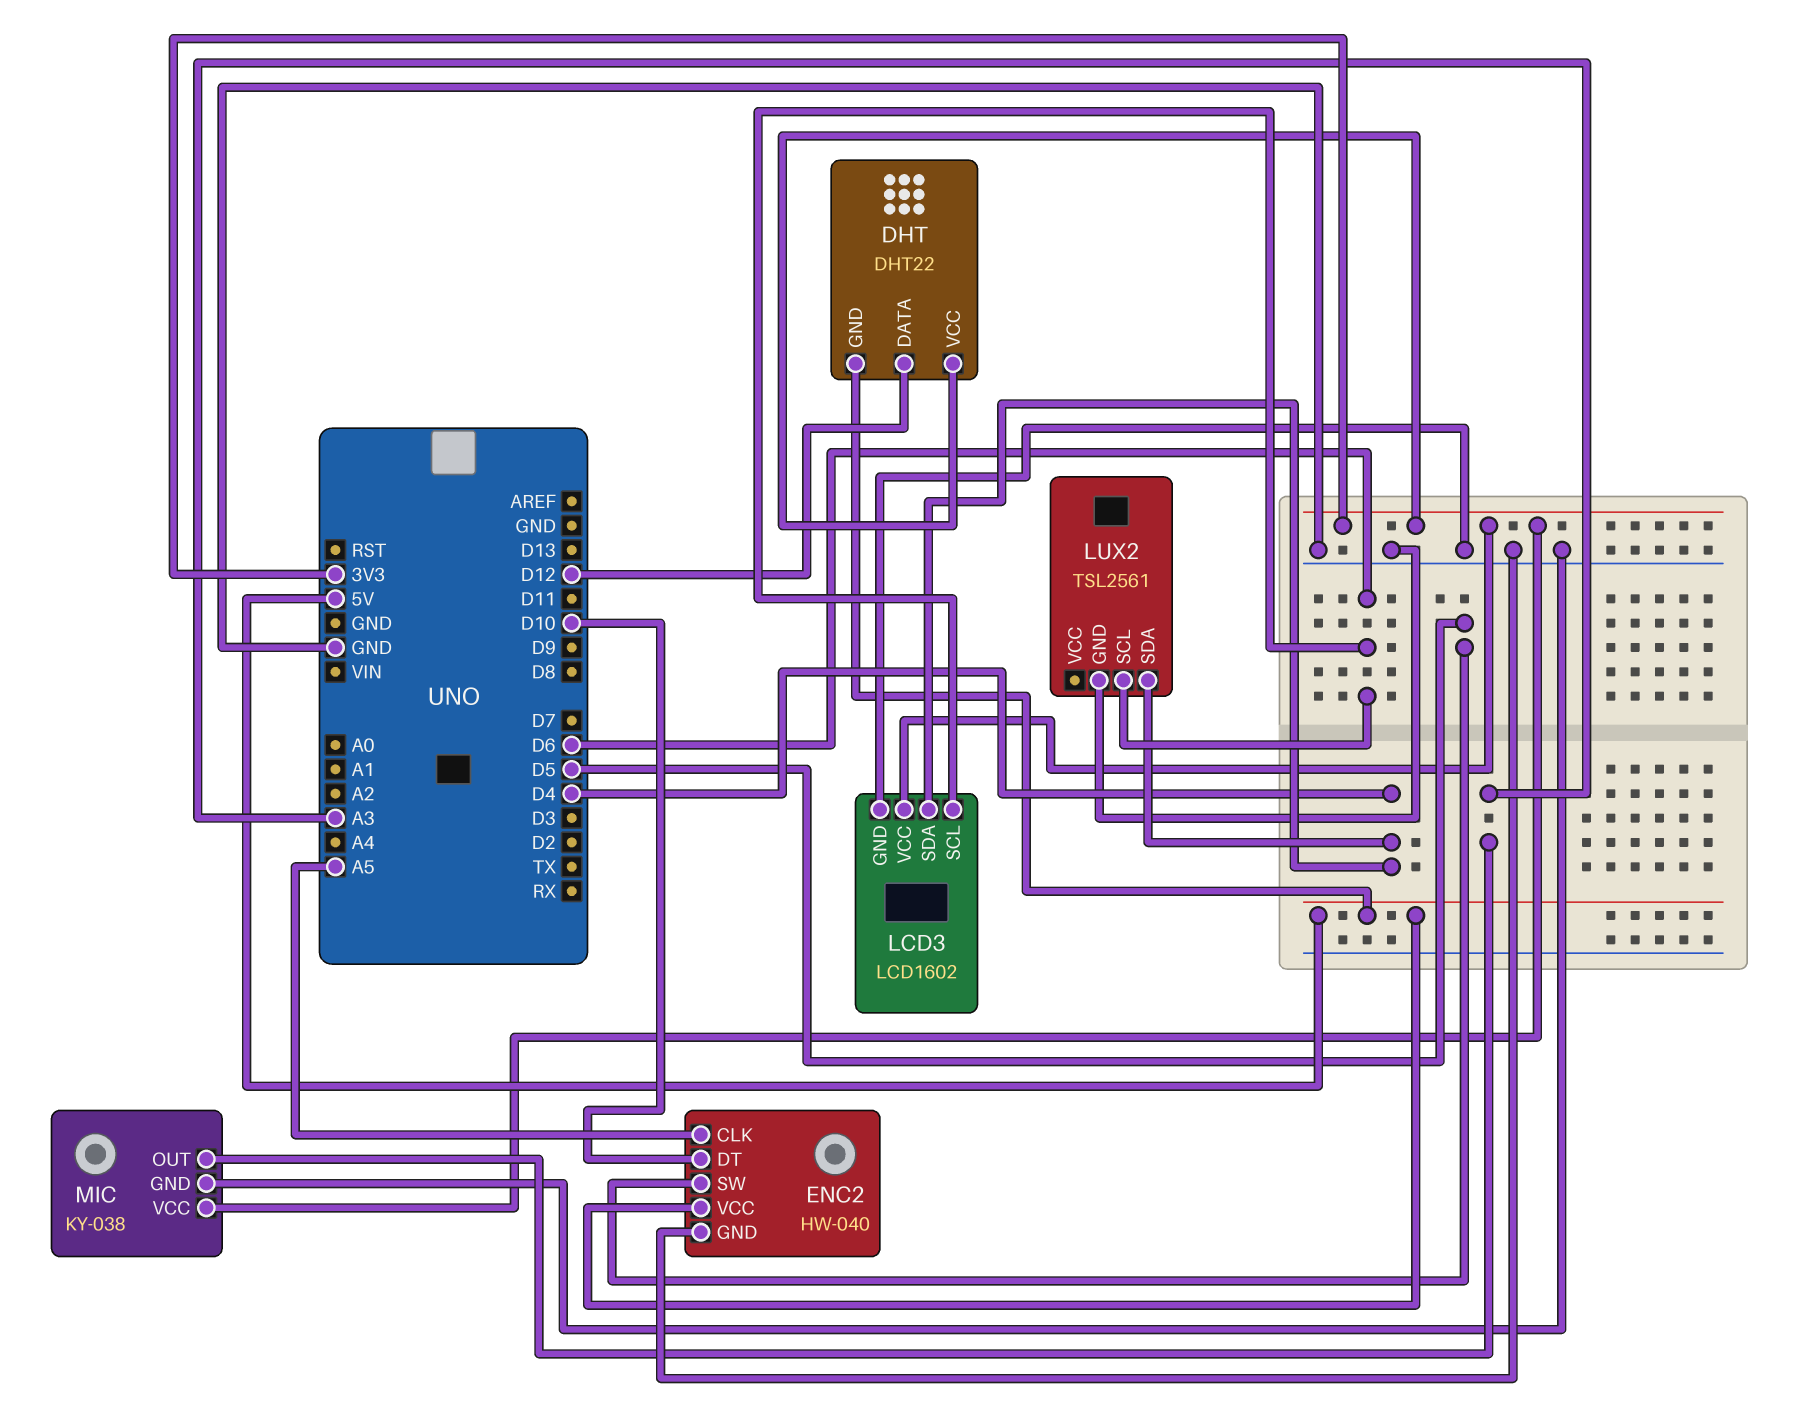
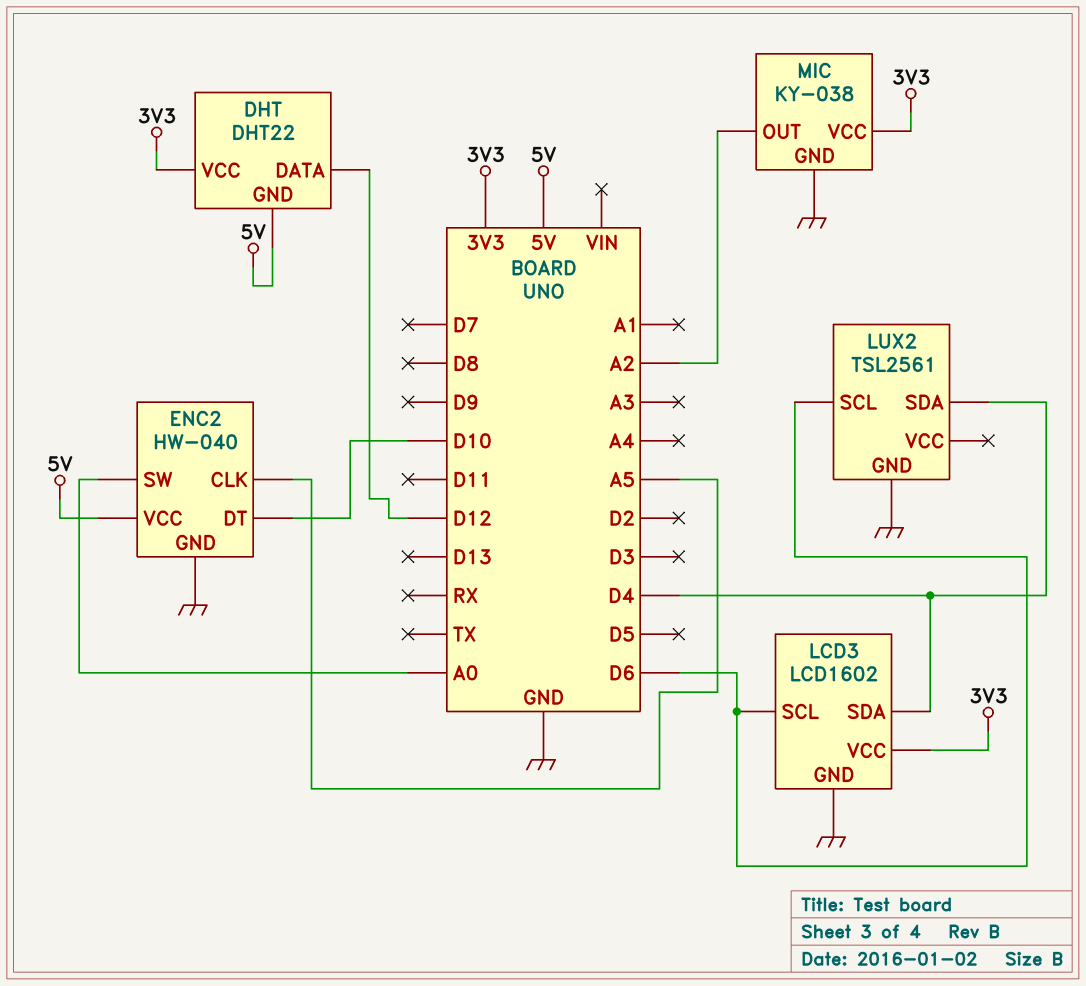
ENC2 pin SW: D5 -> A0
MIC pin OUT: A3 -> A2

